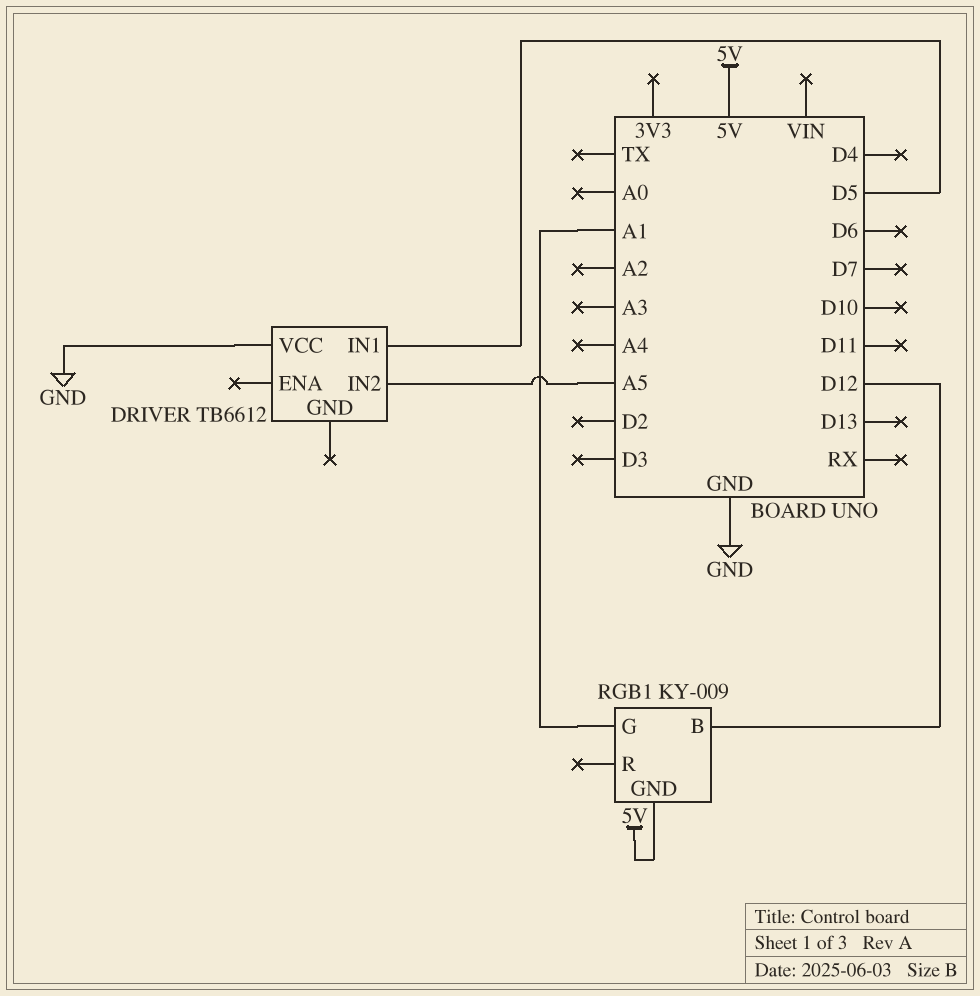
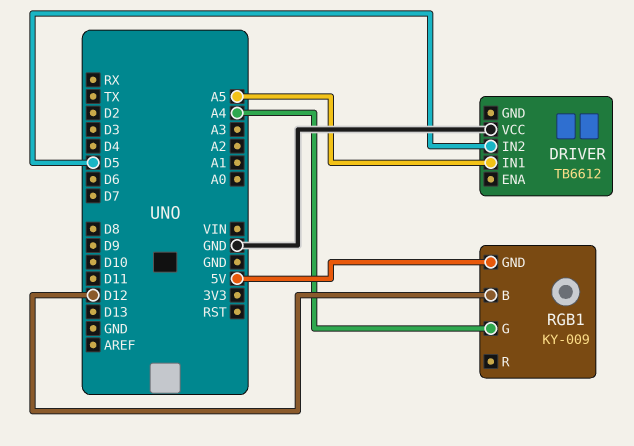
DRIVER pin IN1: D5 -> A5
DRIVER pin IN2: A5 -> D5
RGB1 pin G: A1 -> A4

